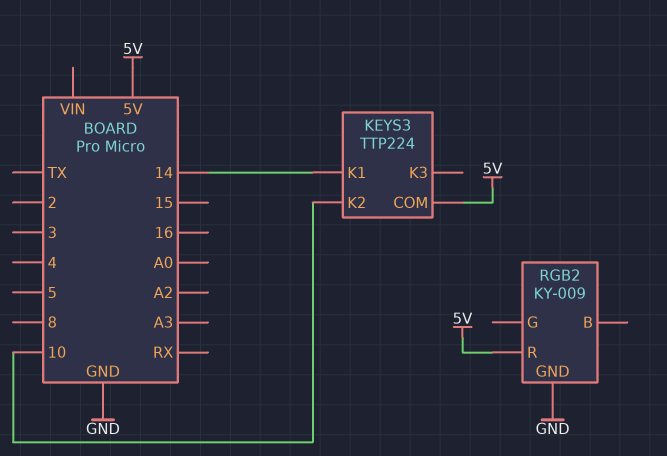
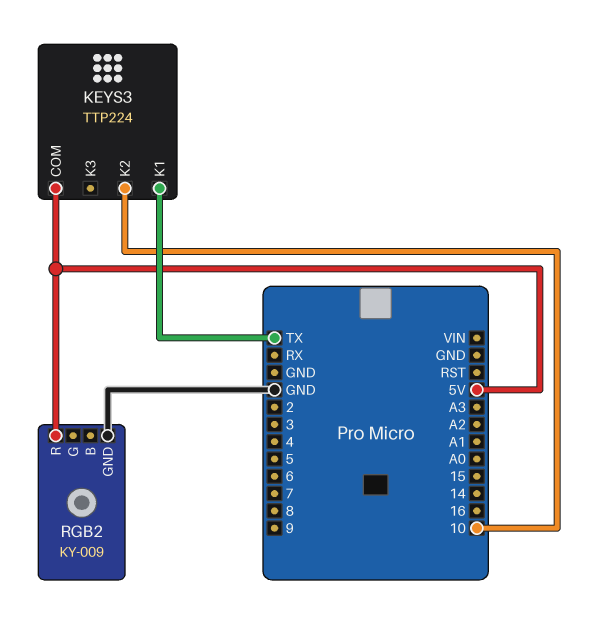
KEYS3 pin K1: 14 -> TX

